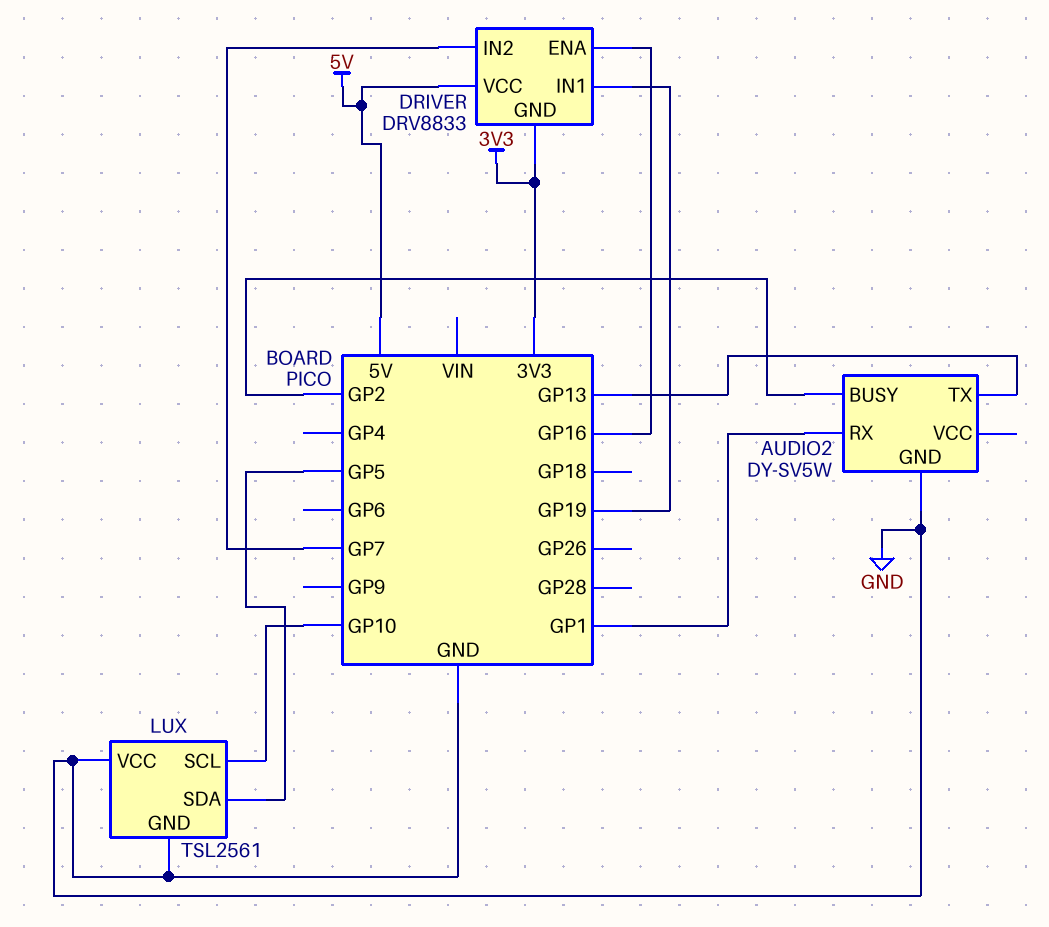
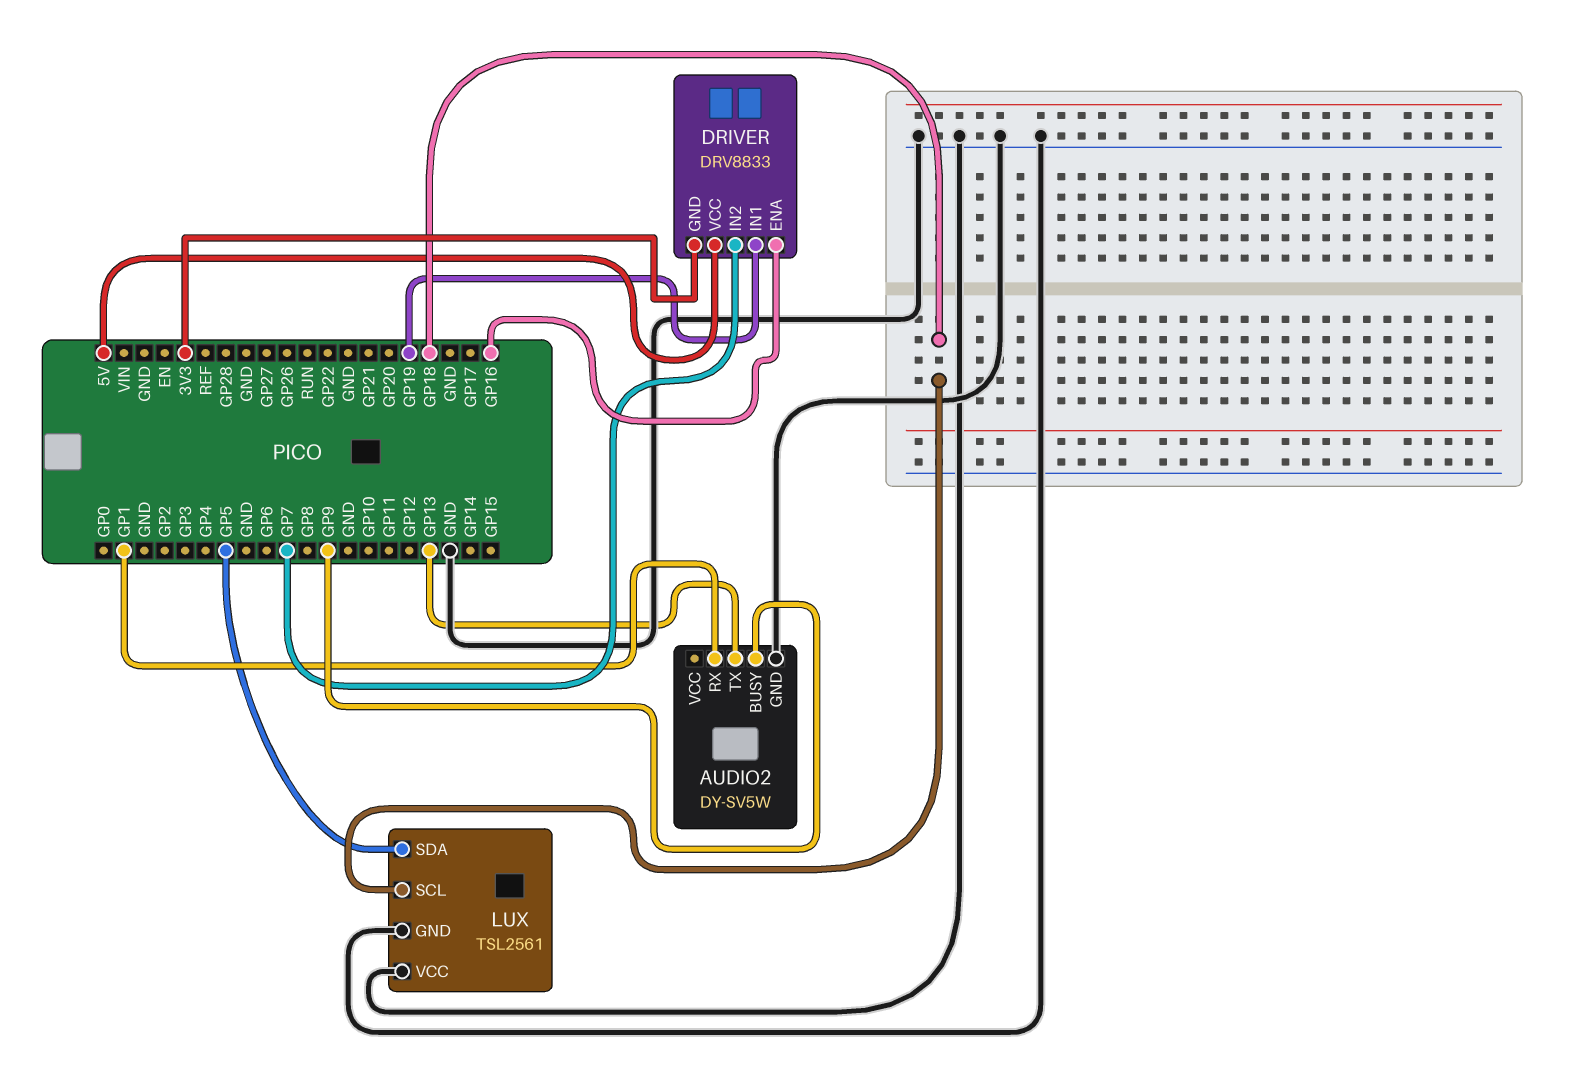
AUDIO2 pin BUSY: GP2 -> GP9
LUX pin SCL: GP10 -> GP18

